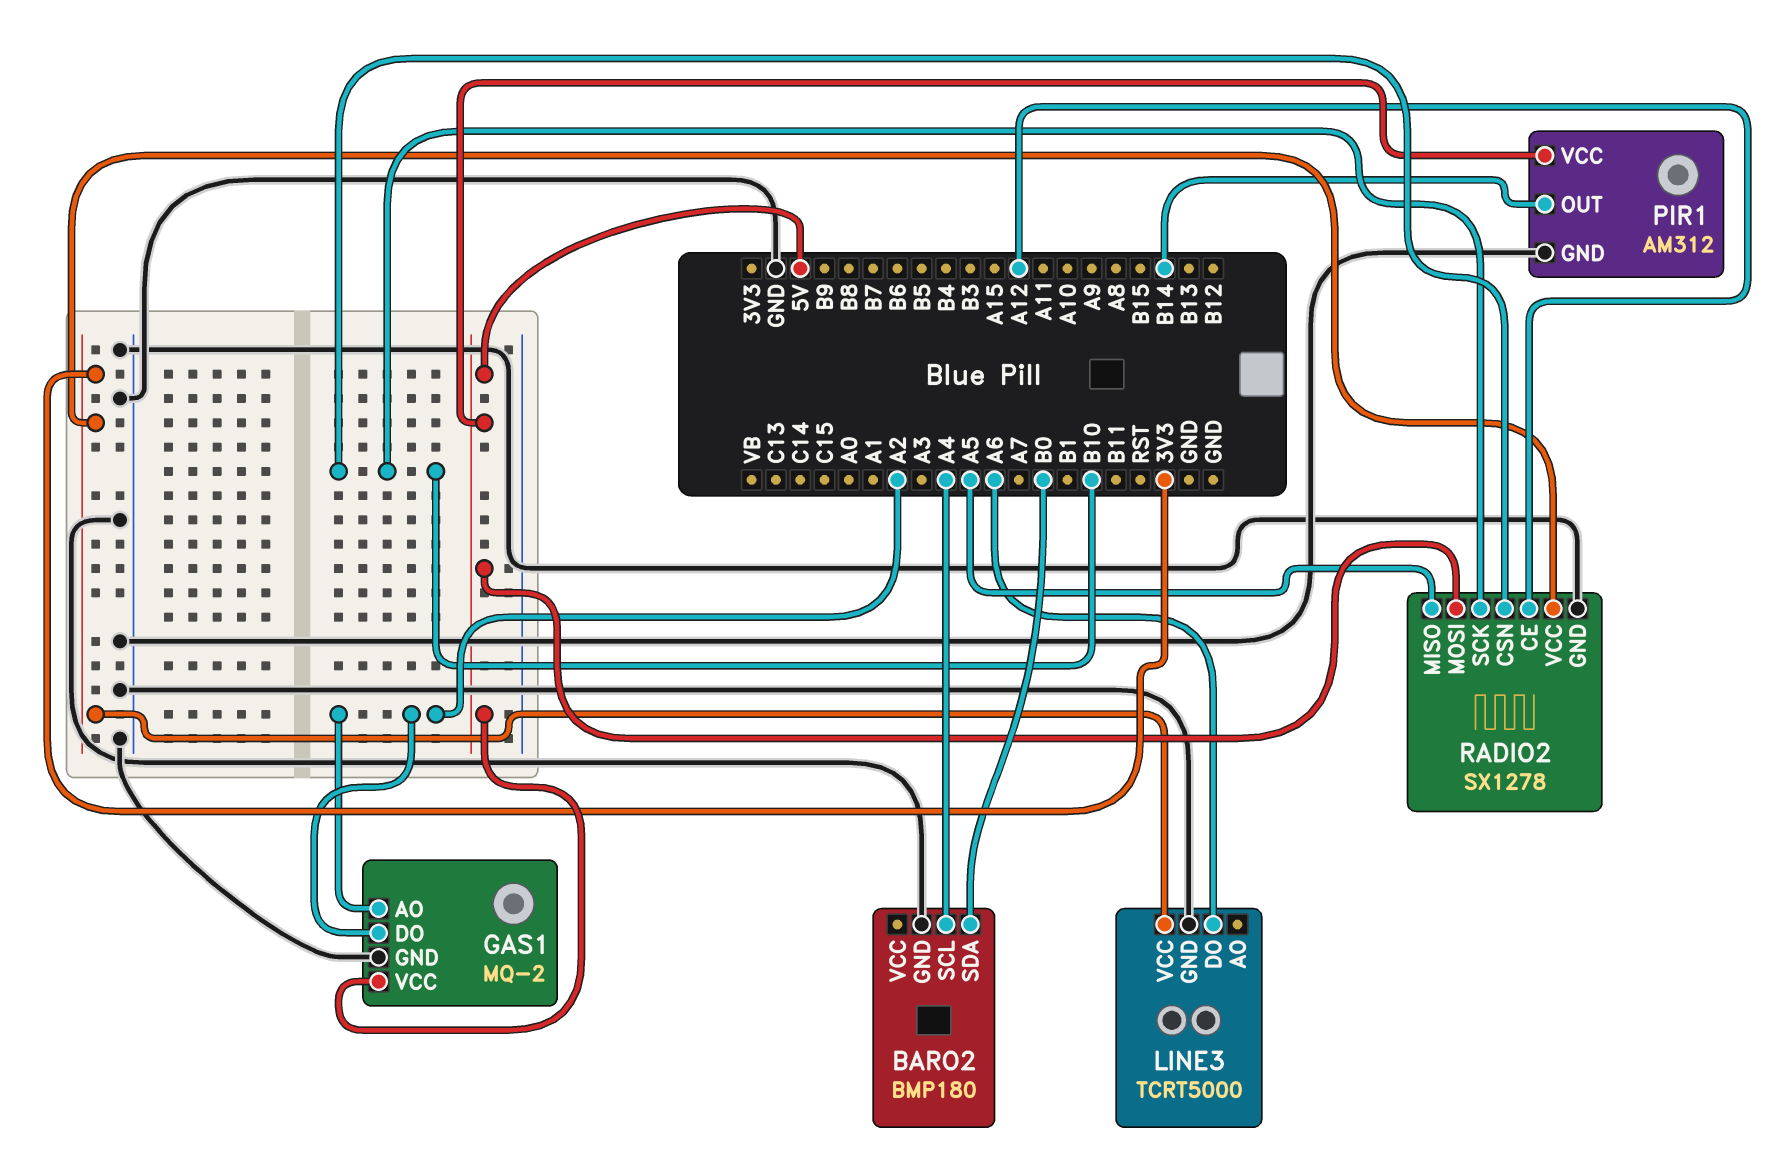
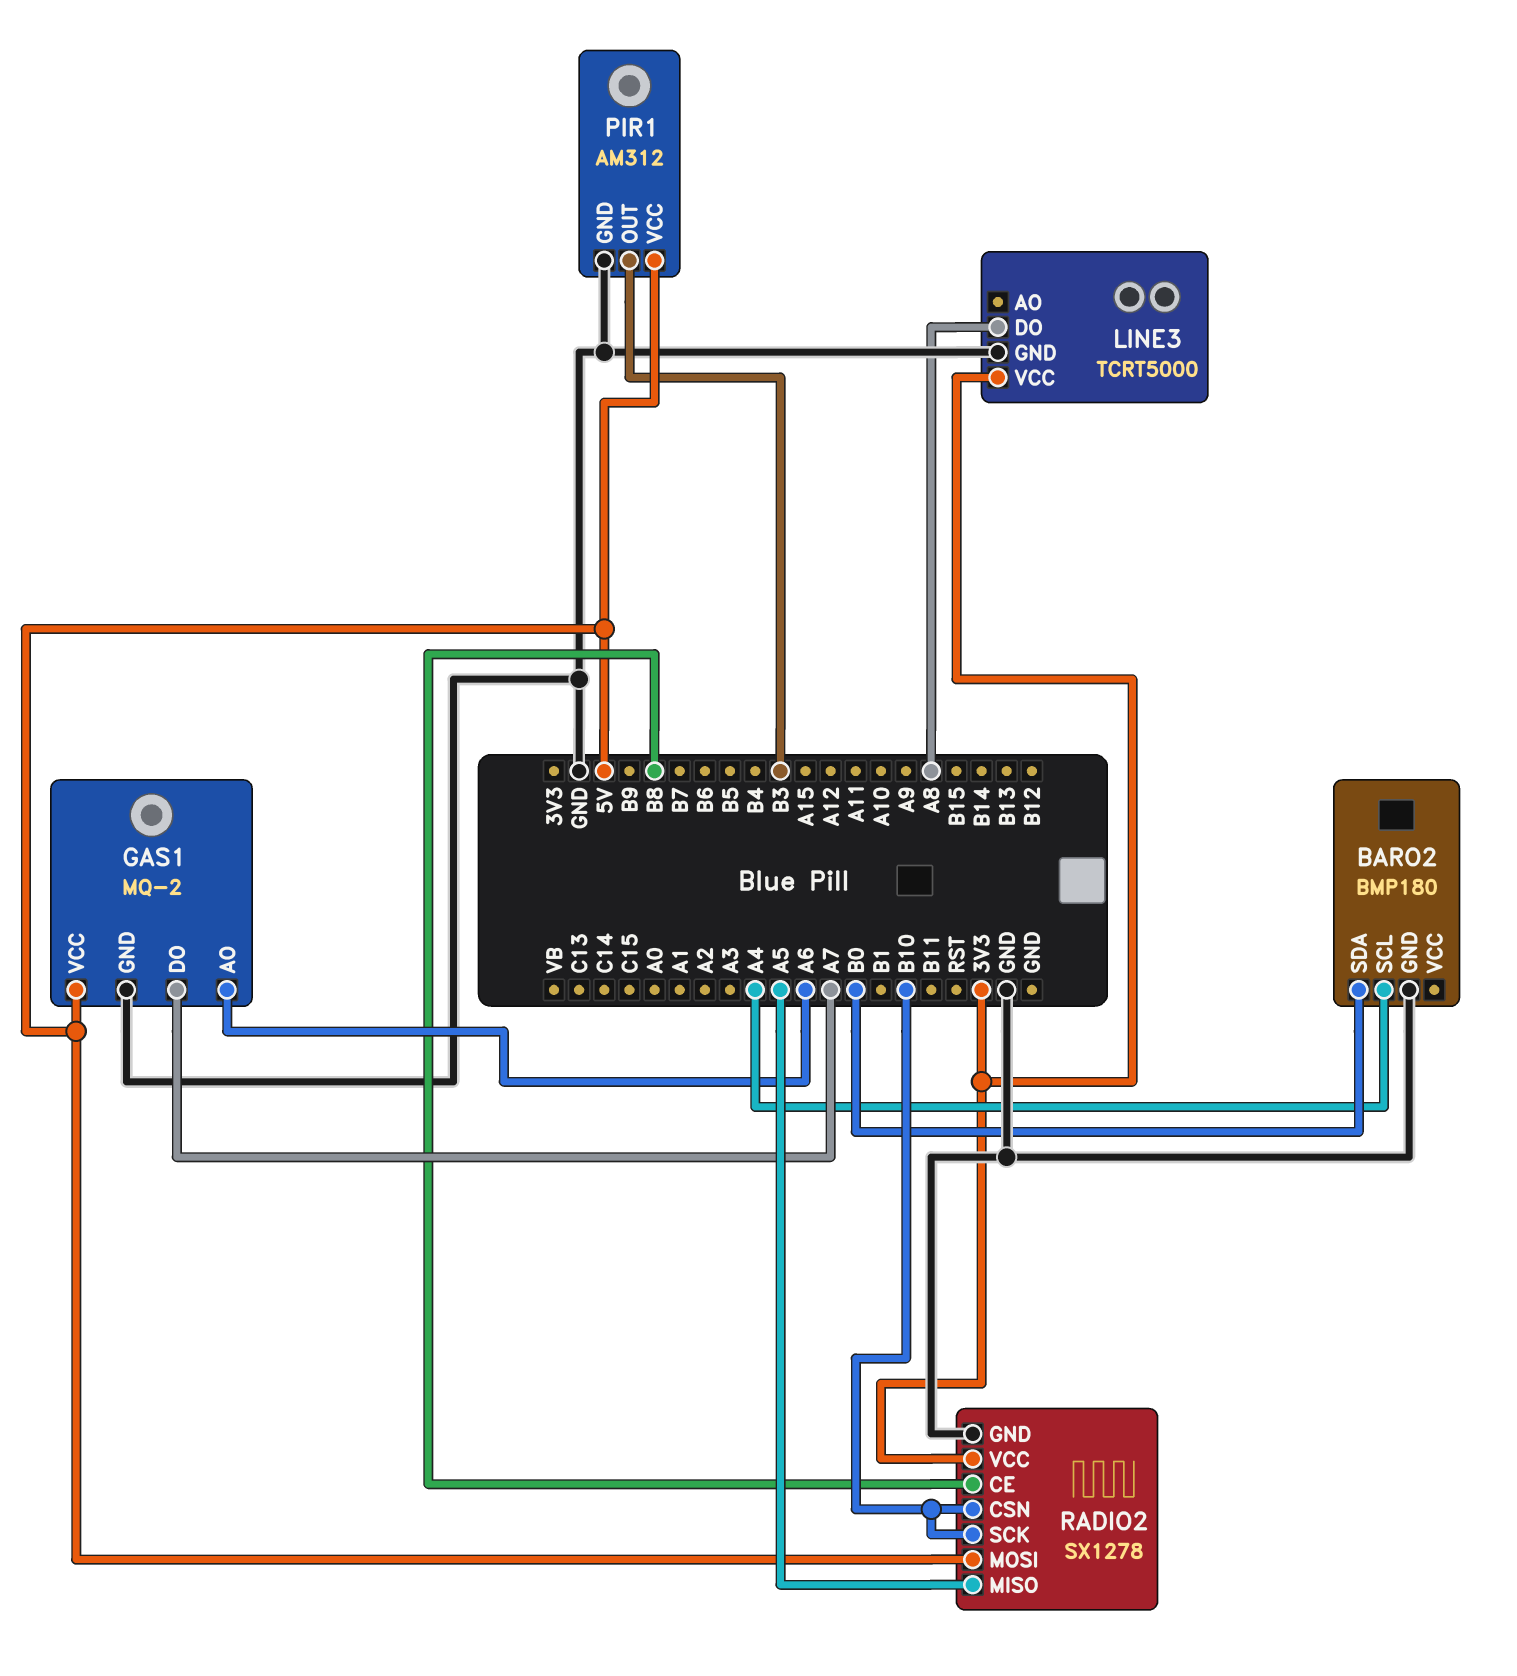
GAS1 pin AO: A2 -> A6
GAS1 pin DO: A2 -> A7
LINE3 pin DO: A6 -> A8
PIR1 pin OUT: B14 -> B3
RADIO2 pin CE: A12 -> B8

